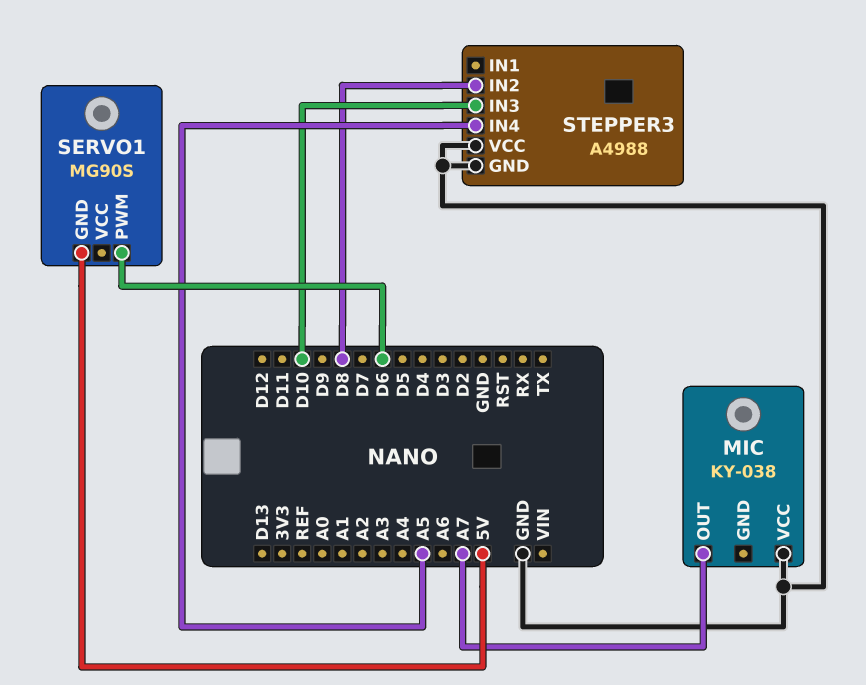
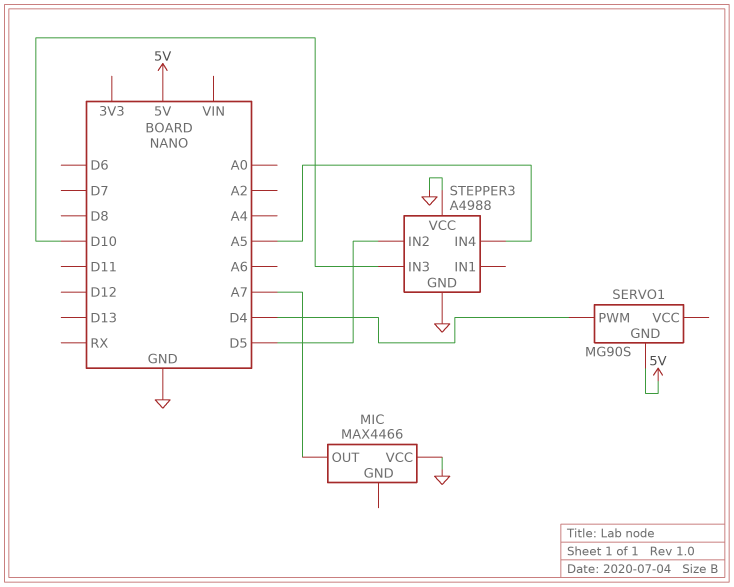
MIC: KY-038 -> MAX4466
SERVO1 pin PWM: D6 -> D4
STEPPER3 pin IN2: D8 -> D5

